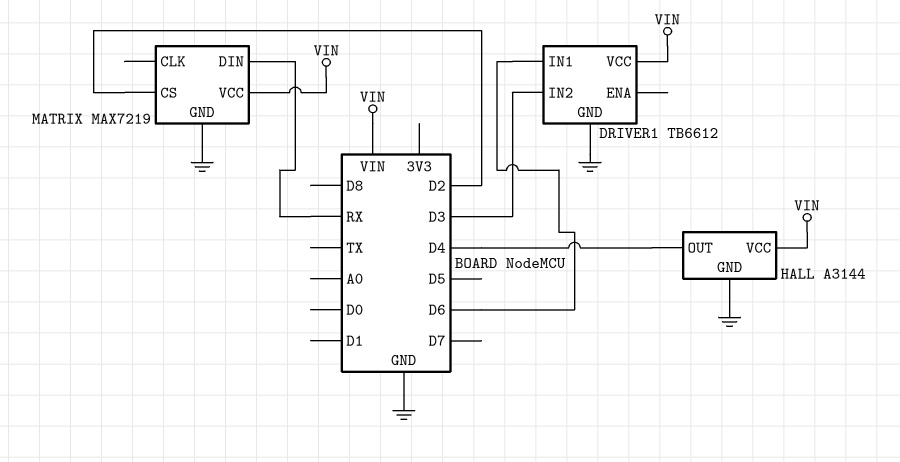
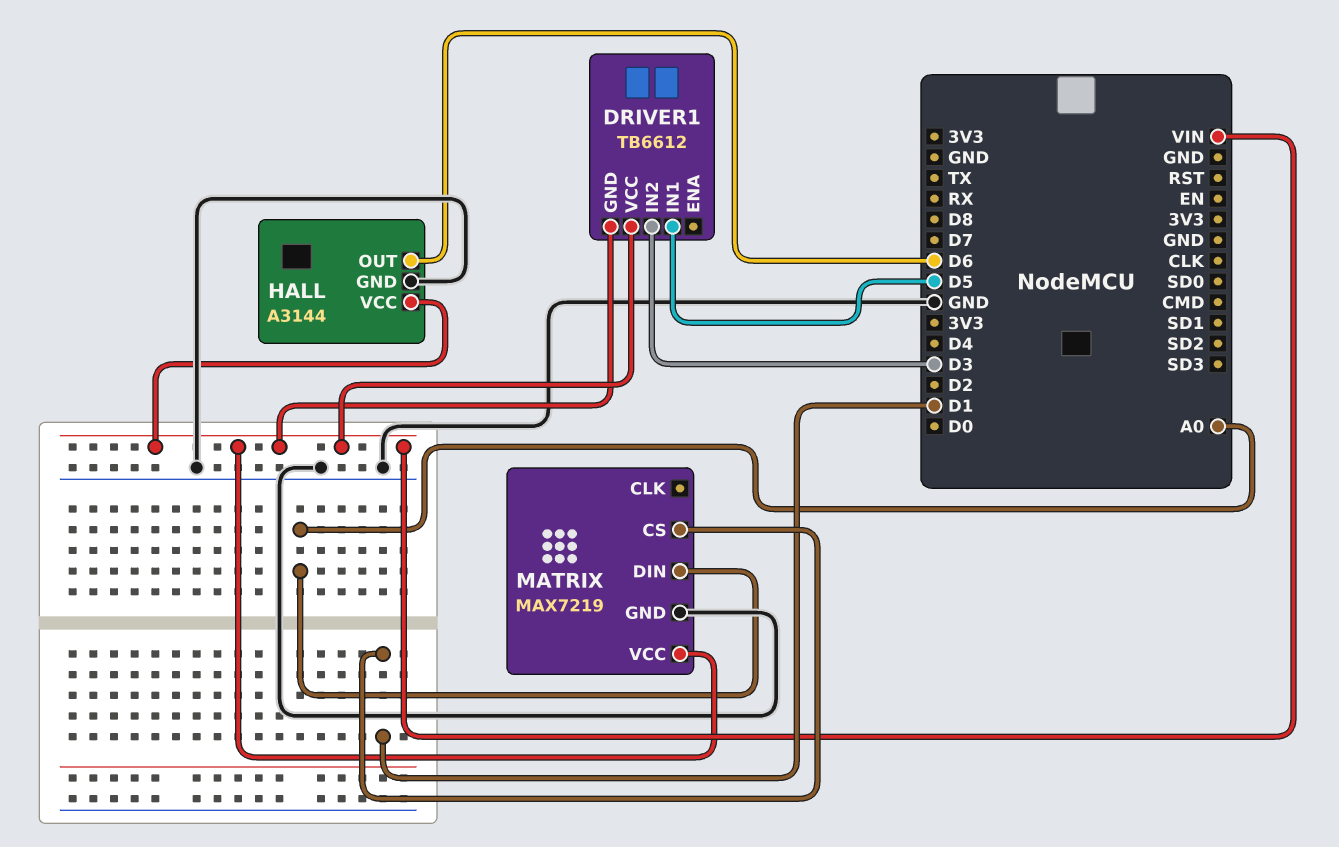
DRIVER1 pin GND: GND -> VIN
DRIVER1 pin IN1: D6 -> D5
HALL pin OUT: D4 -> D6
MATRIX pin CS: D2 -> D1
MATRIX pin DIN: RX -> A0

